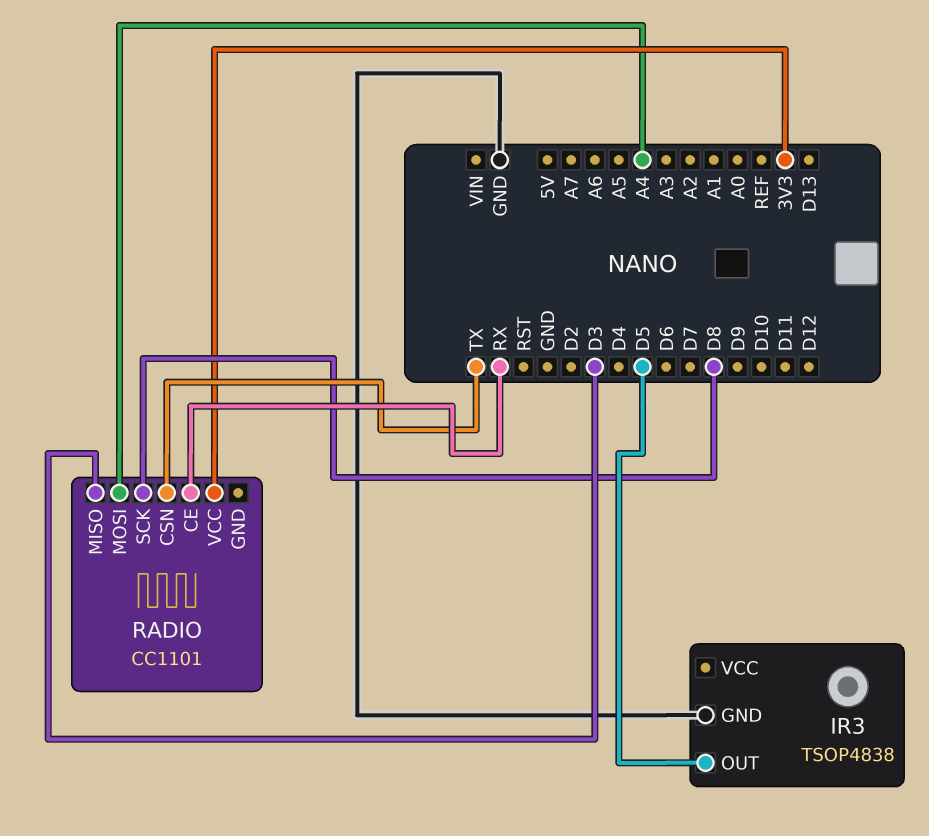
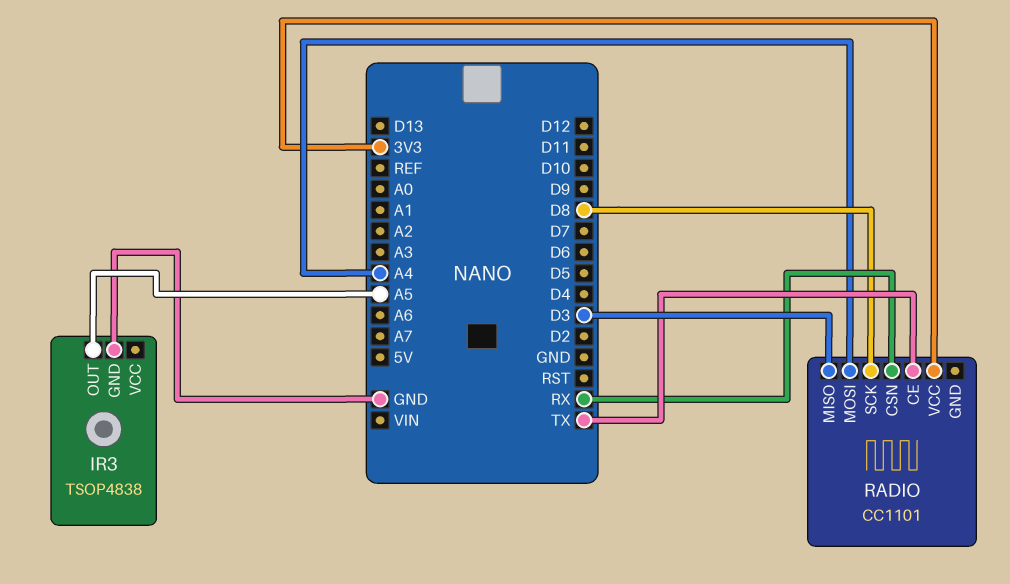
IR3 pin OUT: D5 -> A5
RADIO pin CE: RX -> TX
RADIO pin CSN: TX -> RX

